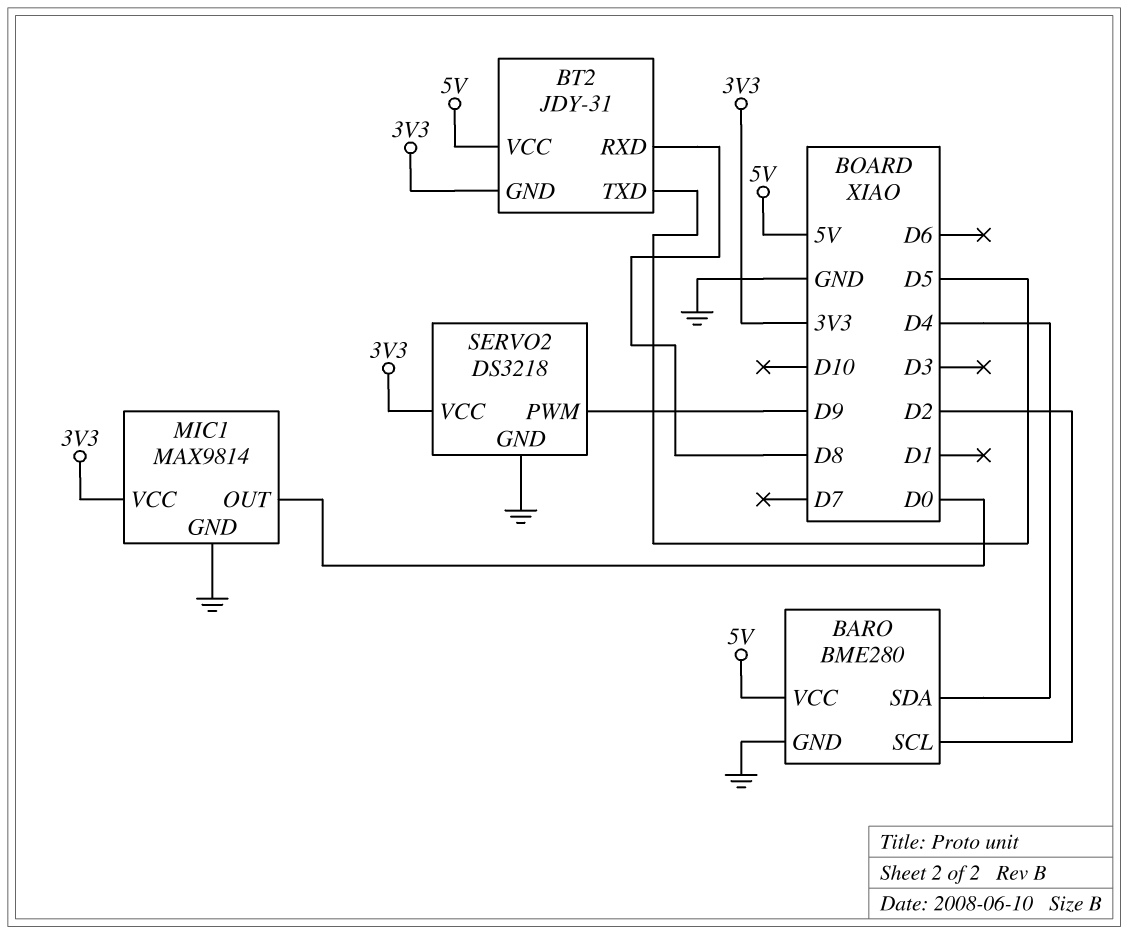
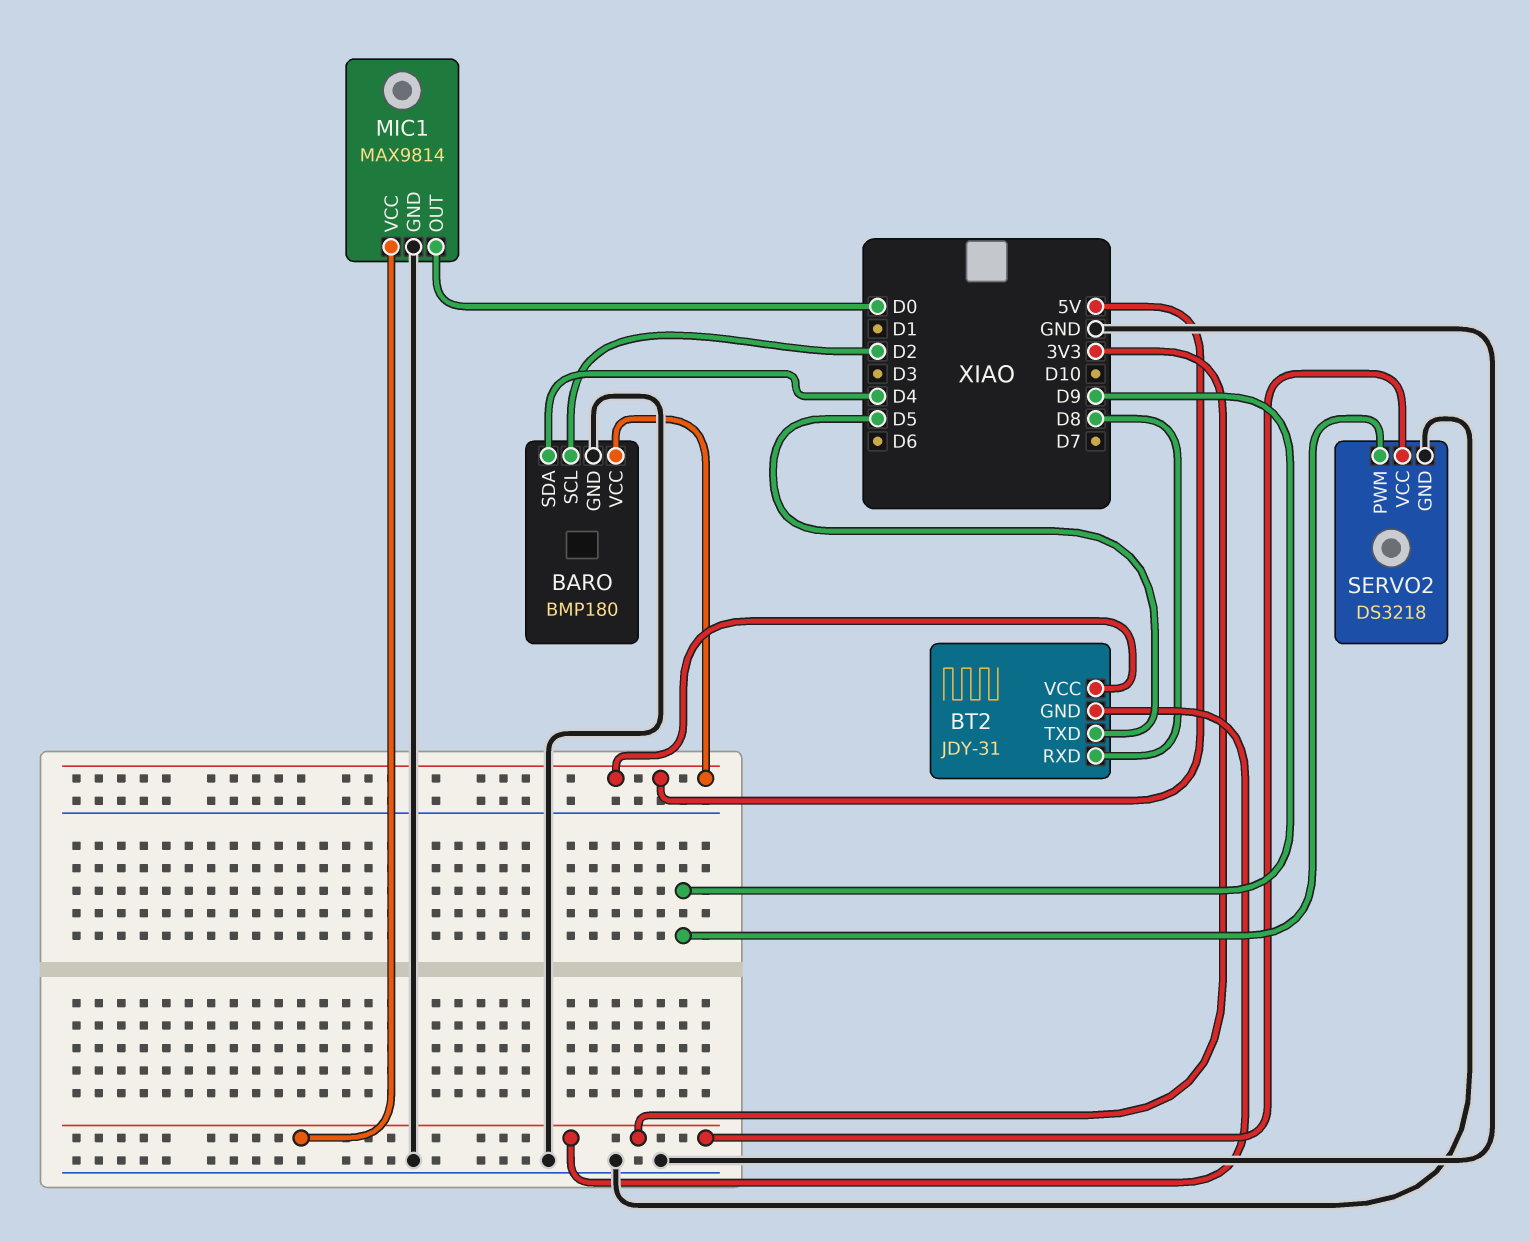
BARO: BME280 -> BMP180

